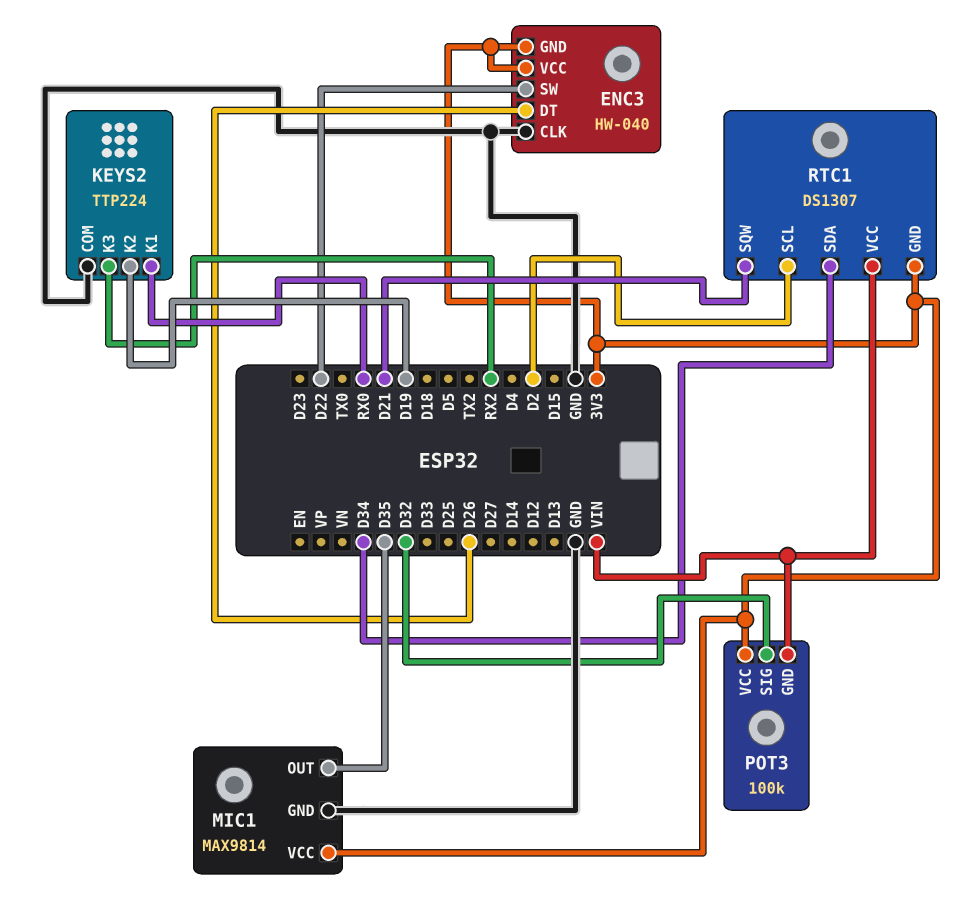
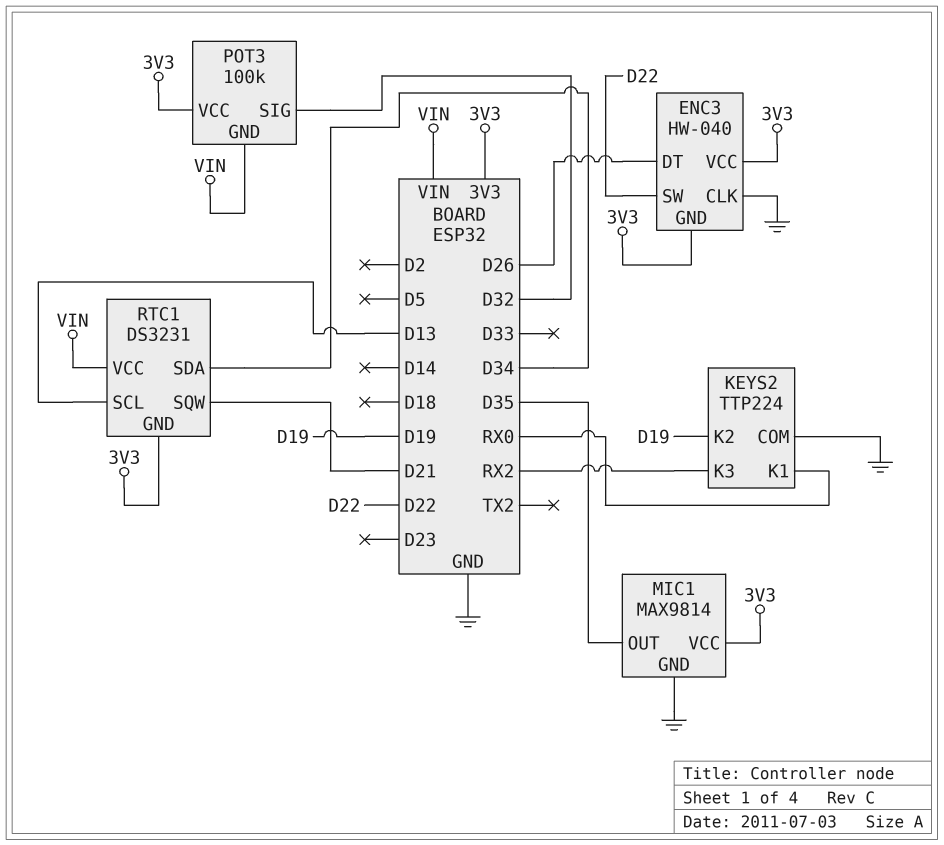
RTC1: DS1307 -> DS3231
RTC1 pin SCL: D2 -> D13

